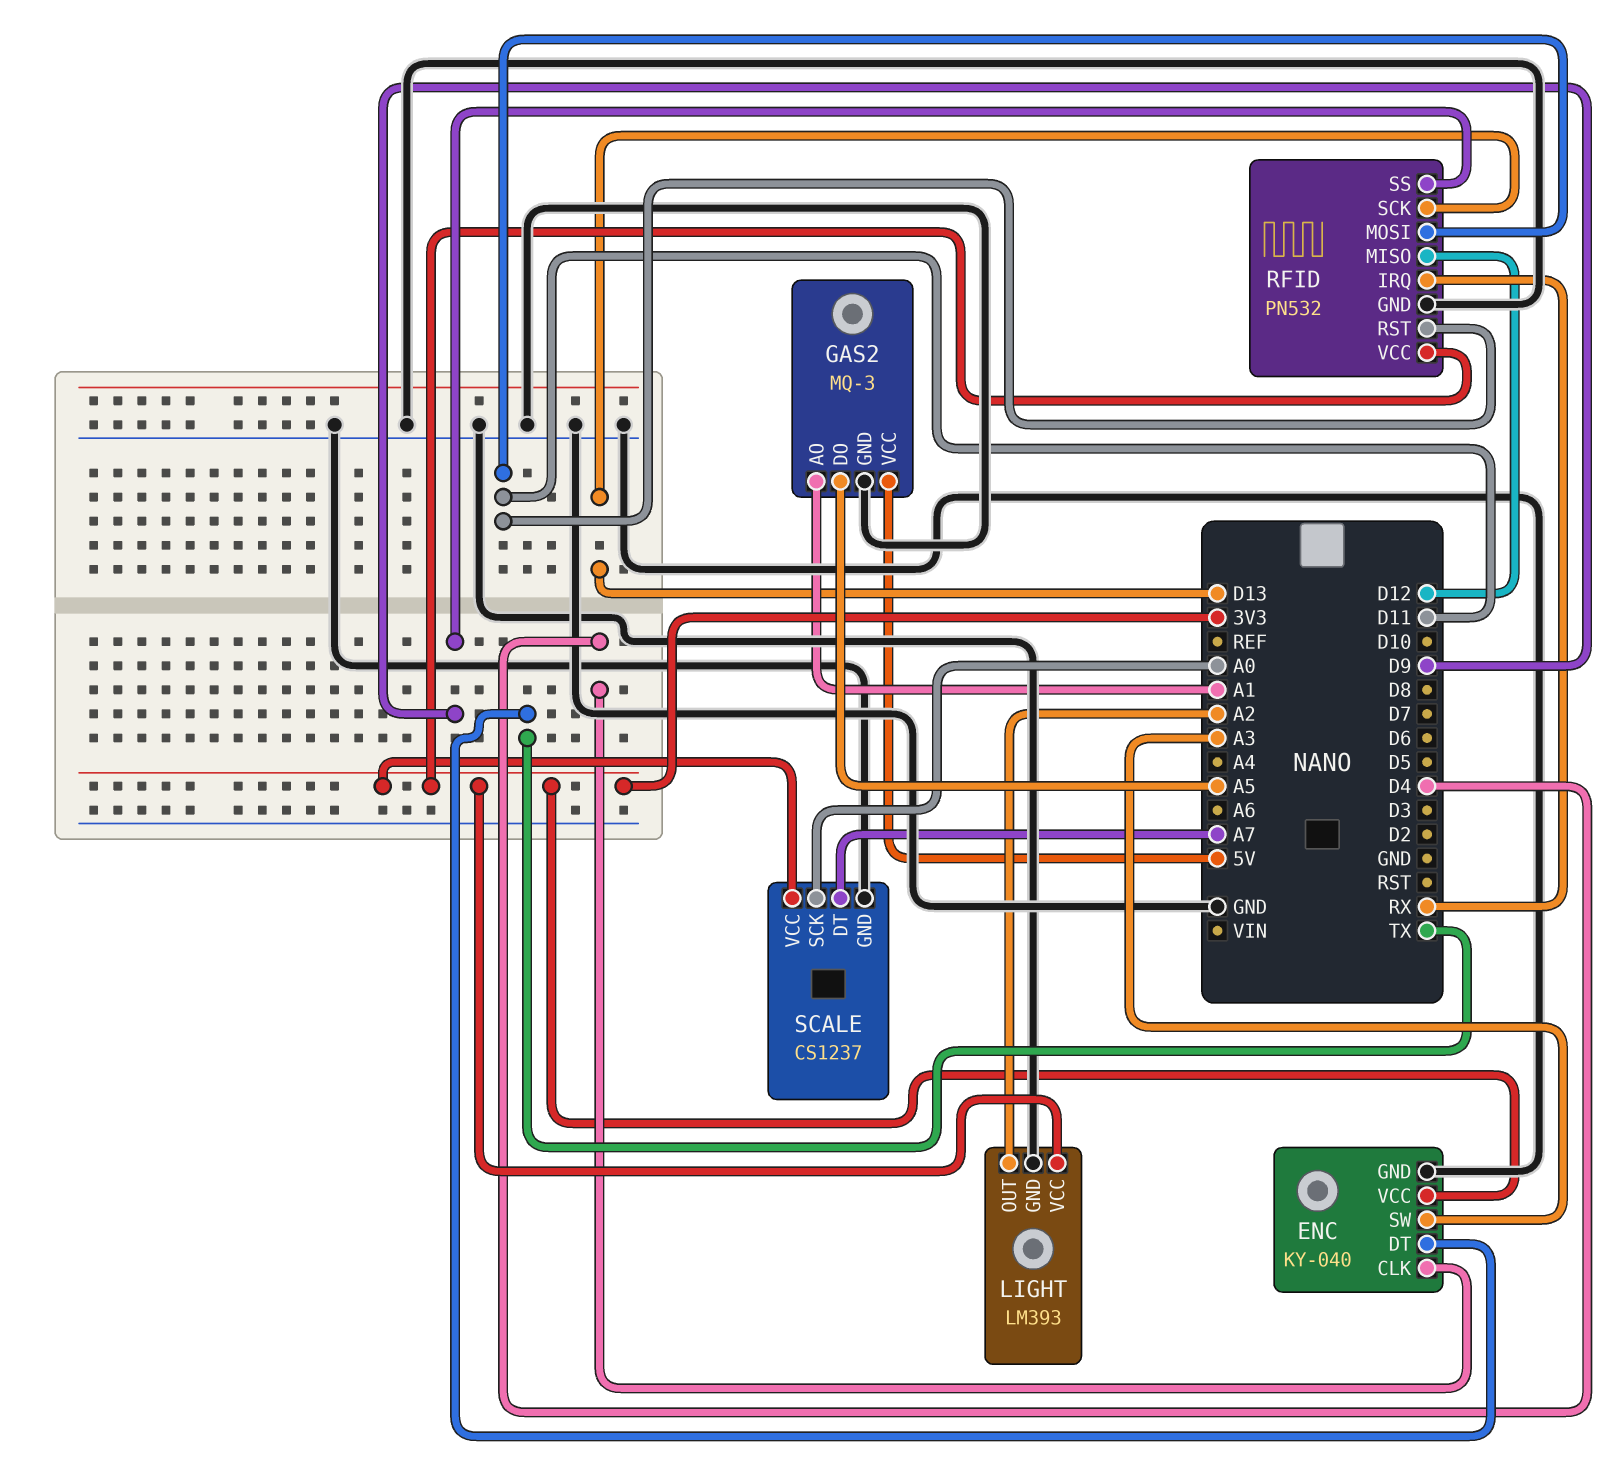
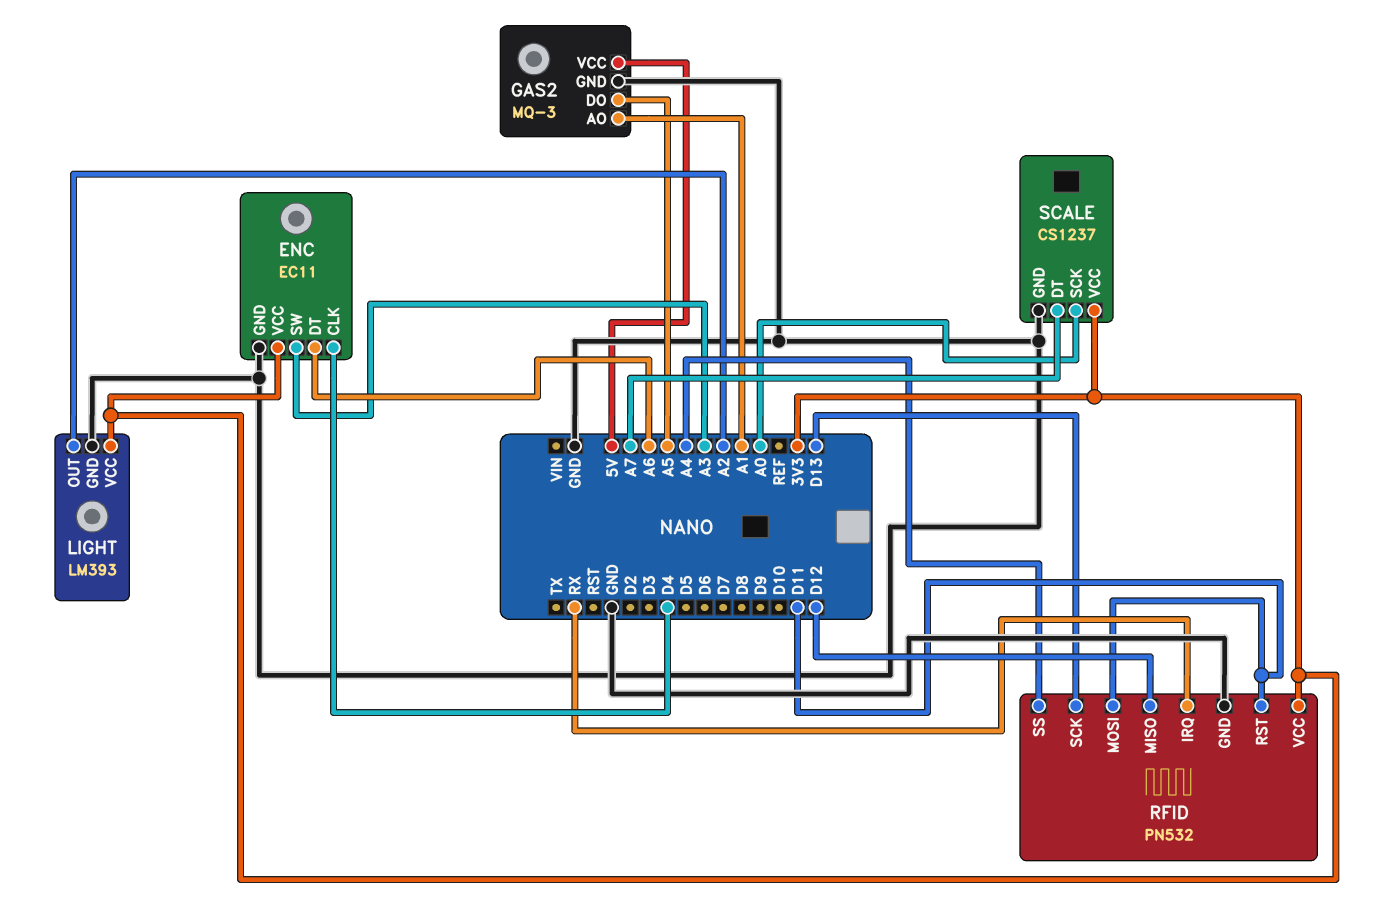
ENC: KY-040 -> EC11
ENC pin DT: TX -> A6
RFID pin SS: D9 -> A4

